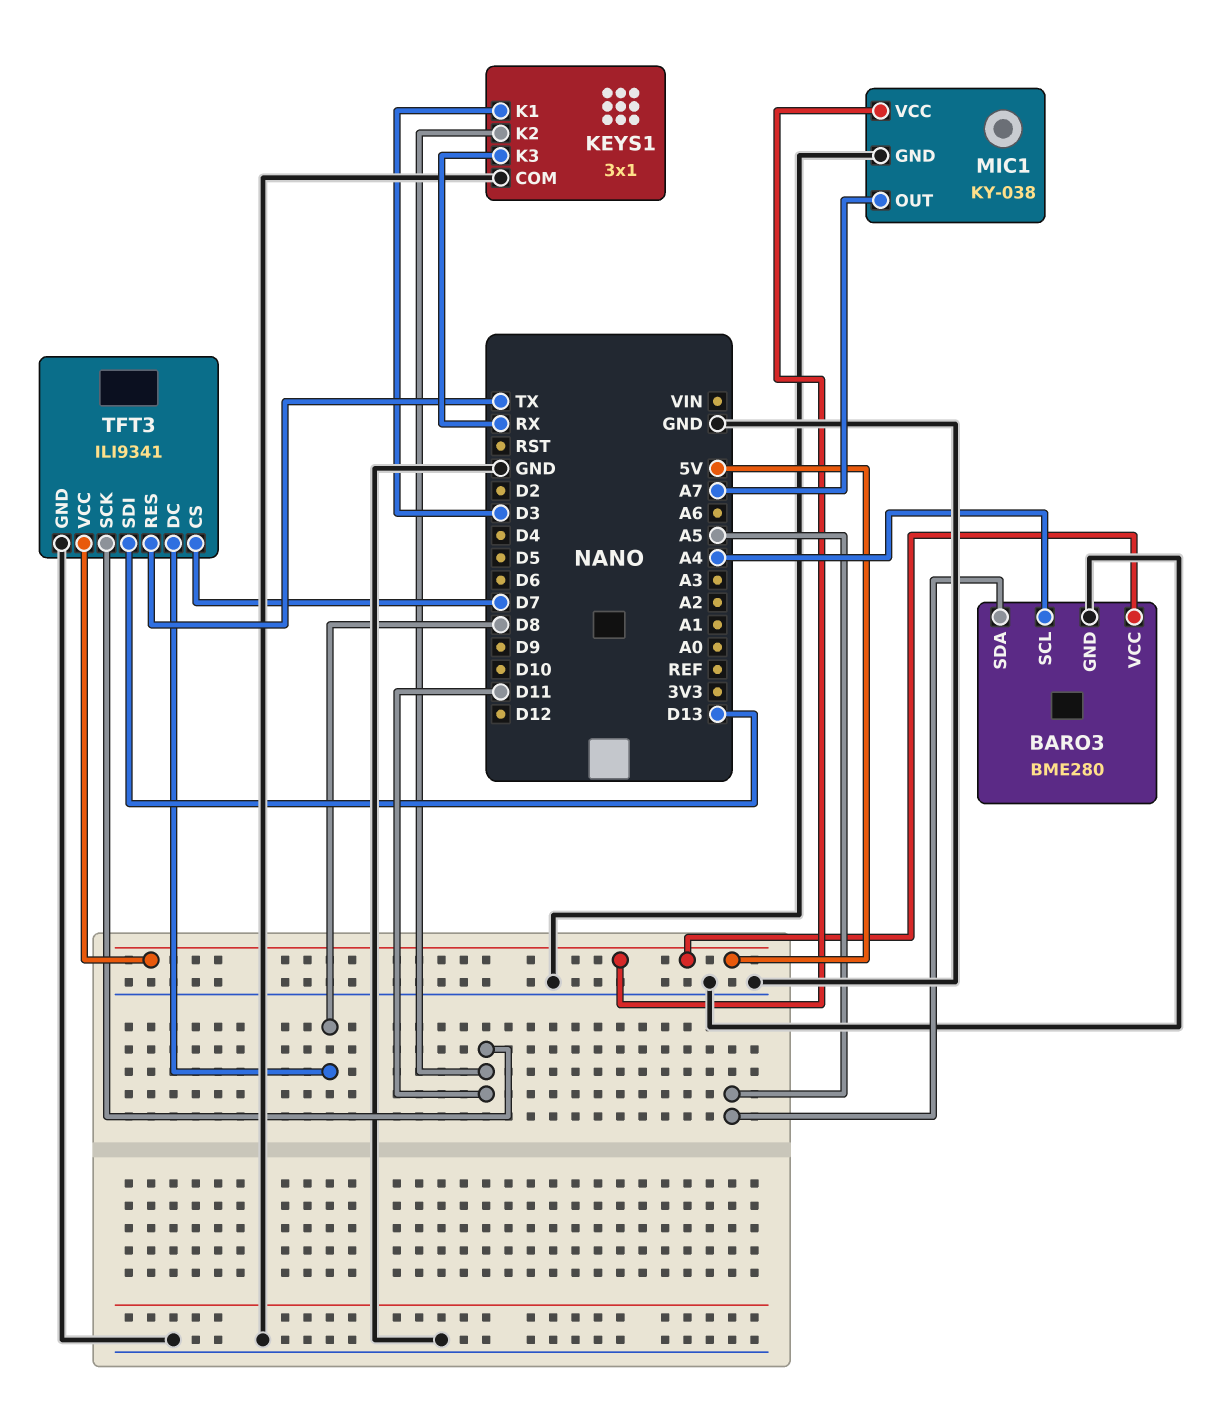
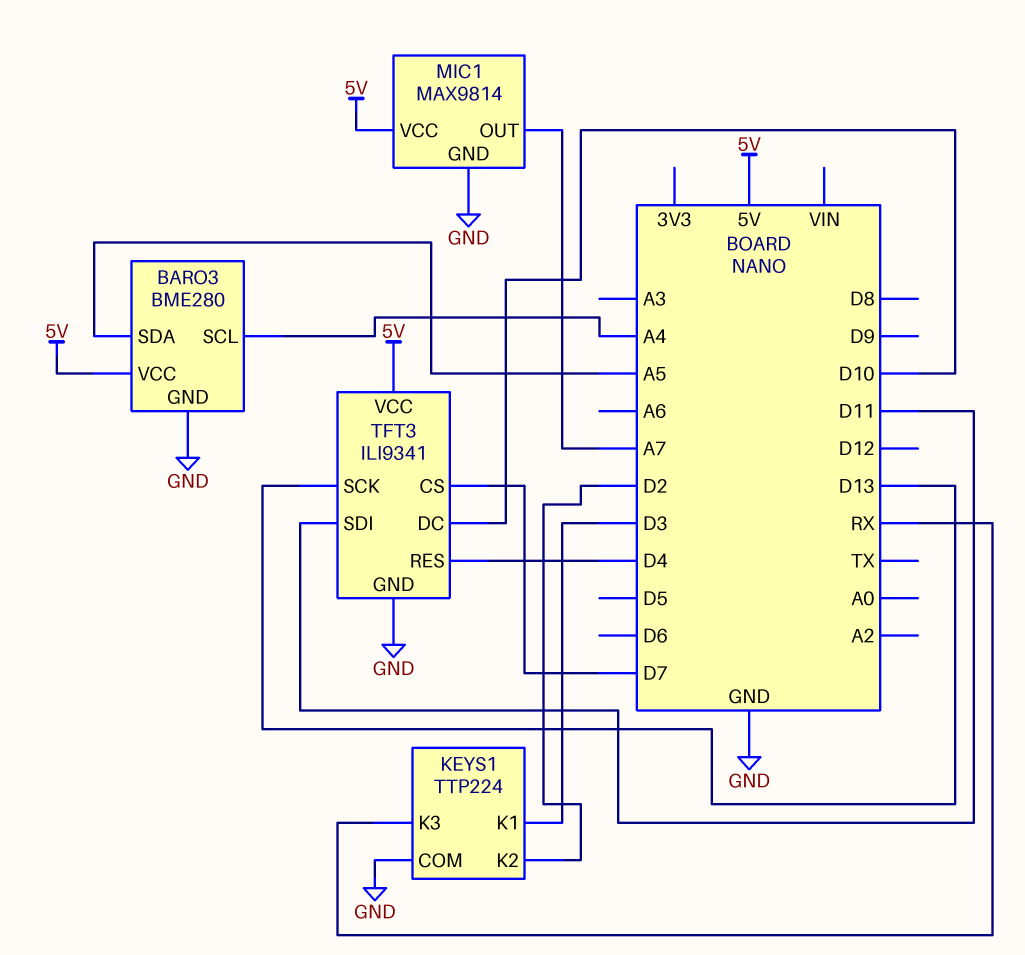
KEYS1: 3x1 -> TTP224
KEYS1 pin K2: D11 -> D2
MIC1: KY-038 -> MAX9814
TFT3 pin DC: D8 -> D10
TFT3 pin RES: TX -> D4
TFT3 pin SCK: D11 -> D13
TFT3 pin SDI: D13 -> D11

